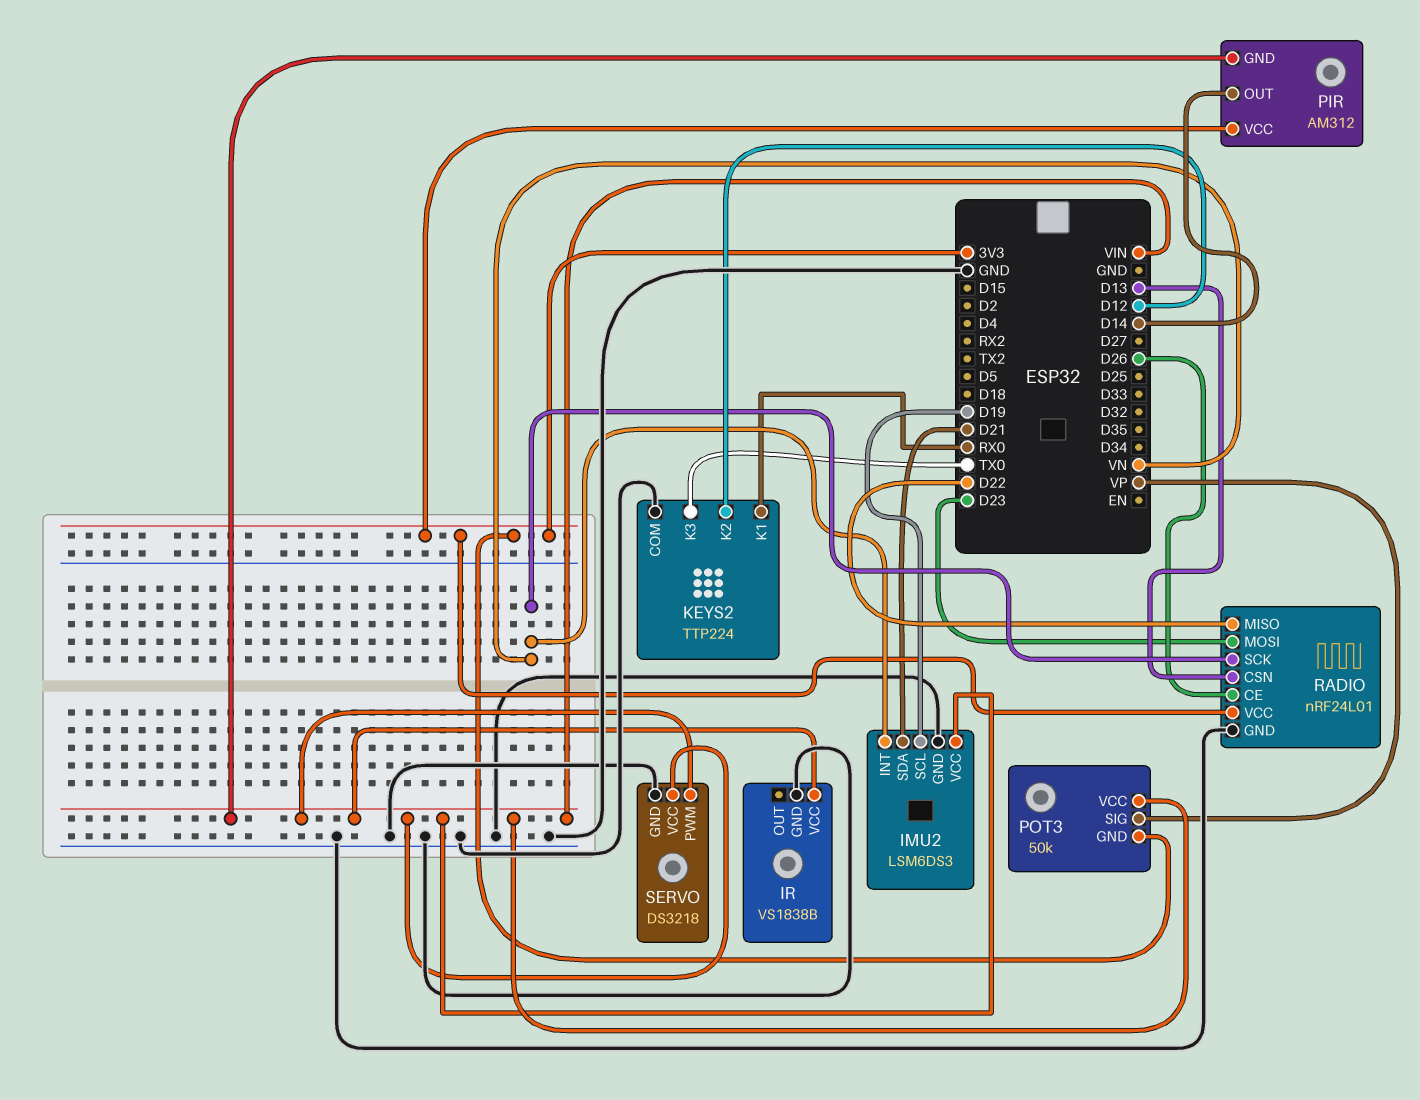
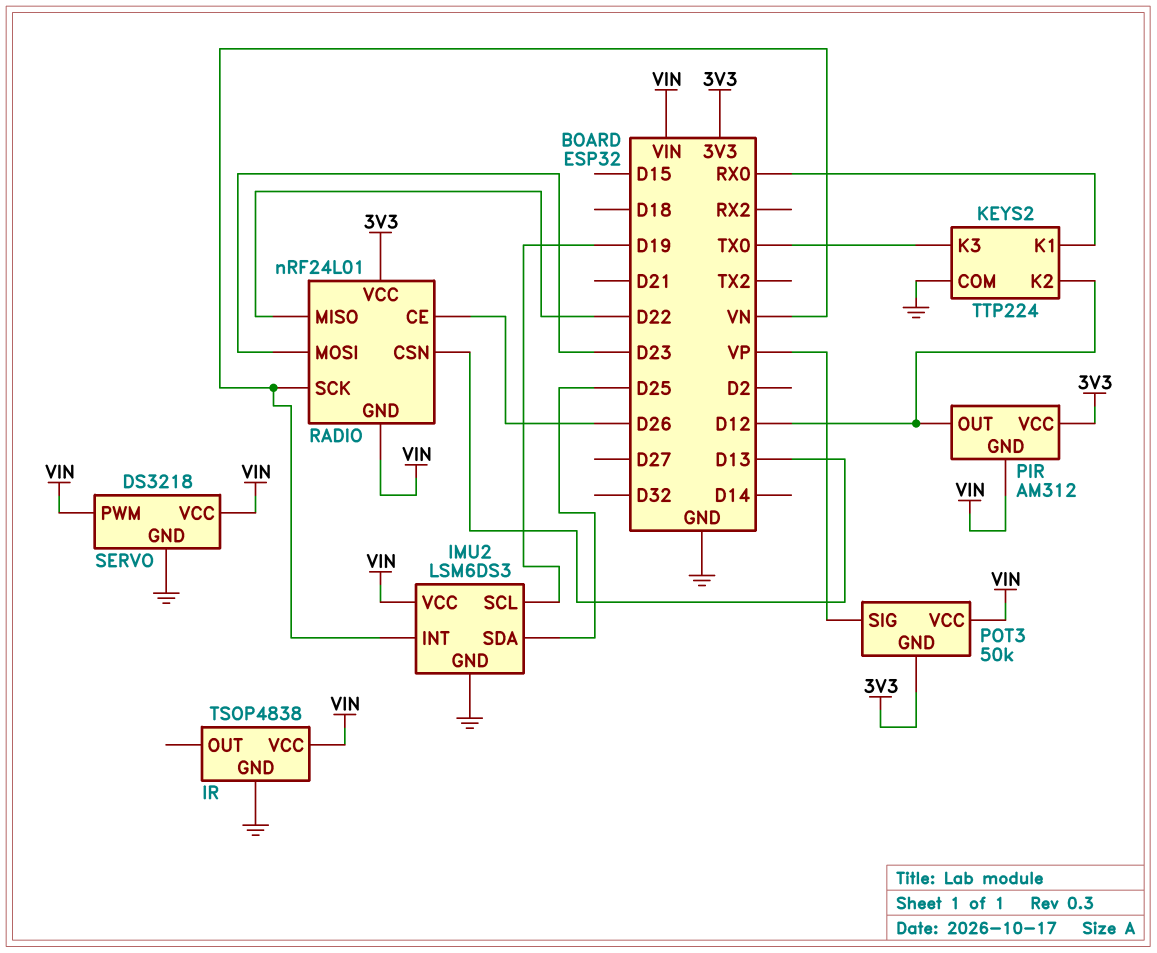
IMU2 pin SDA: D21 -> D25
IR: VS1838B -> TSOP4838
PIR pin OUT: D14 -> D12
RADIO pin GND: GND -> VIN

